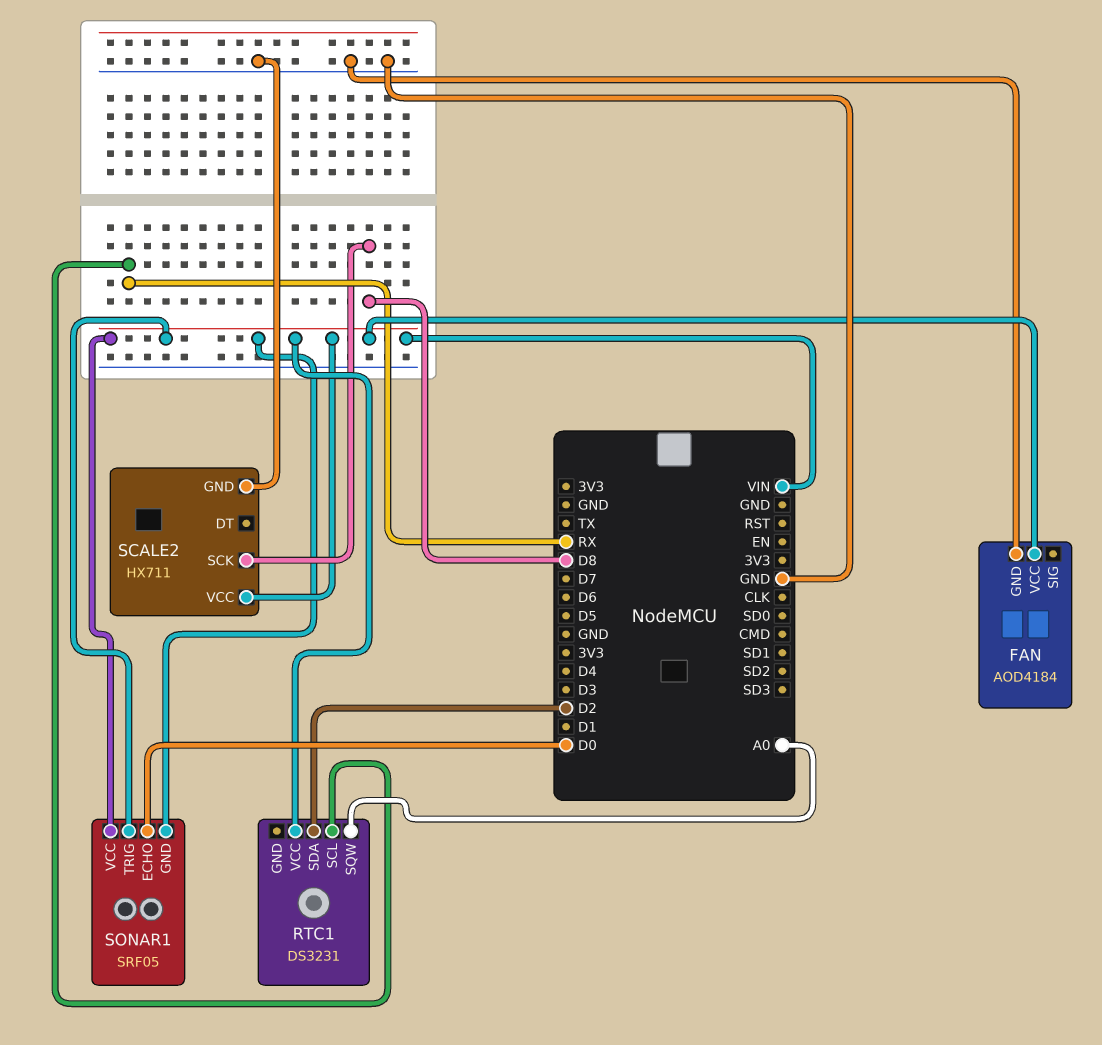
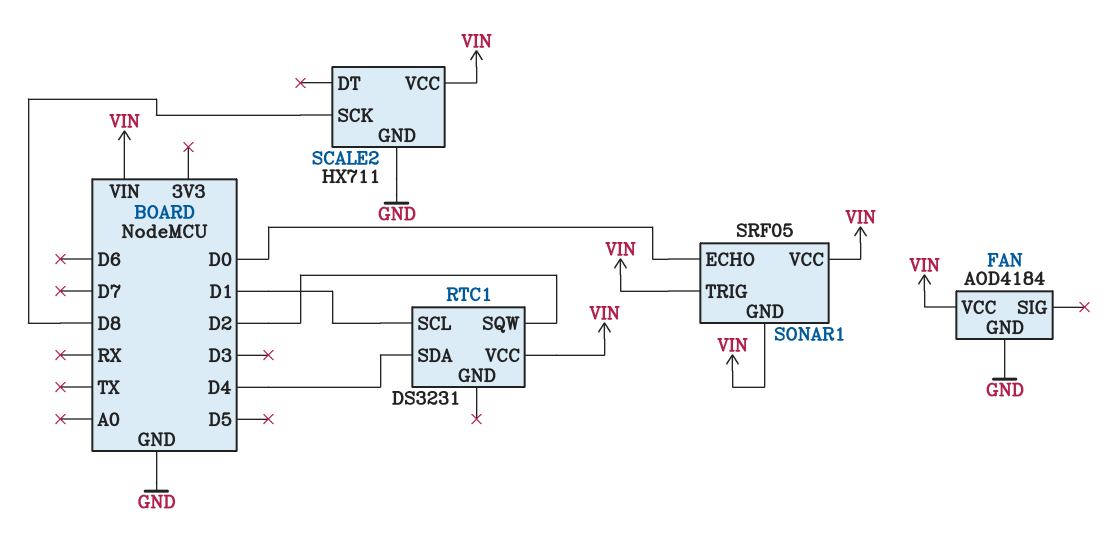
RTC1 pin SCL: RX -> D1
RTC1 pin SDA: D2 -> D4
RTC1 pin SQW: A0 -> D2

